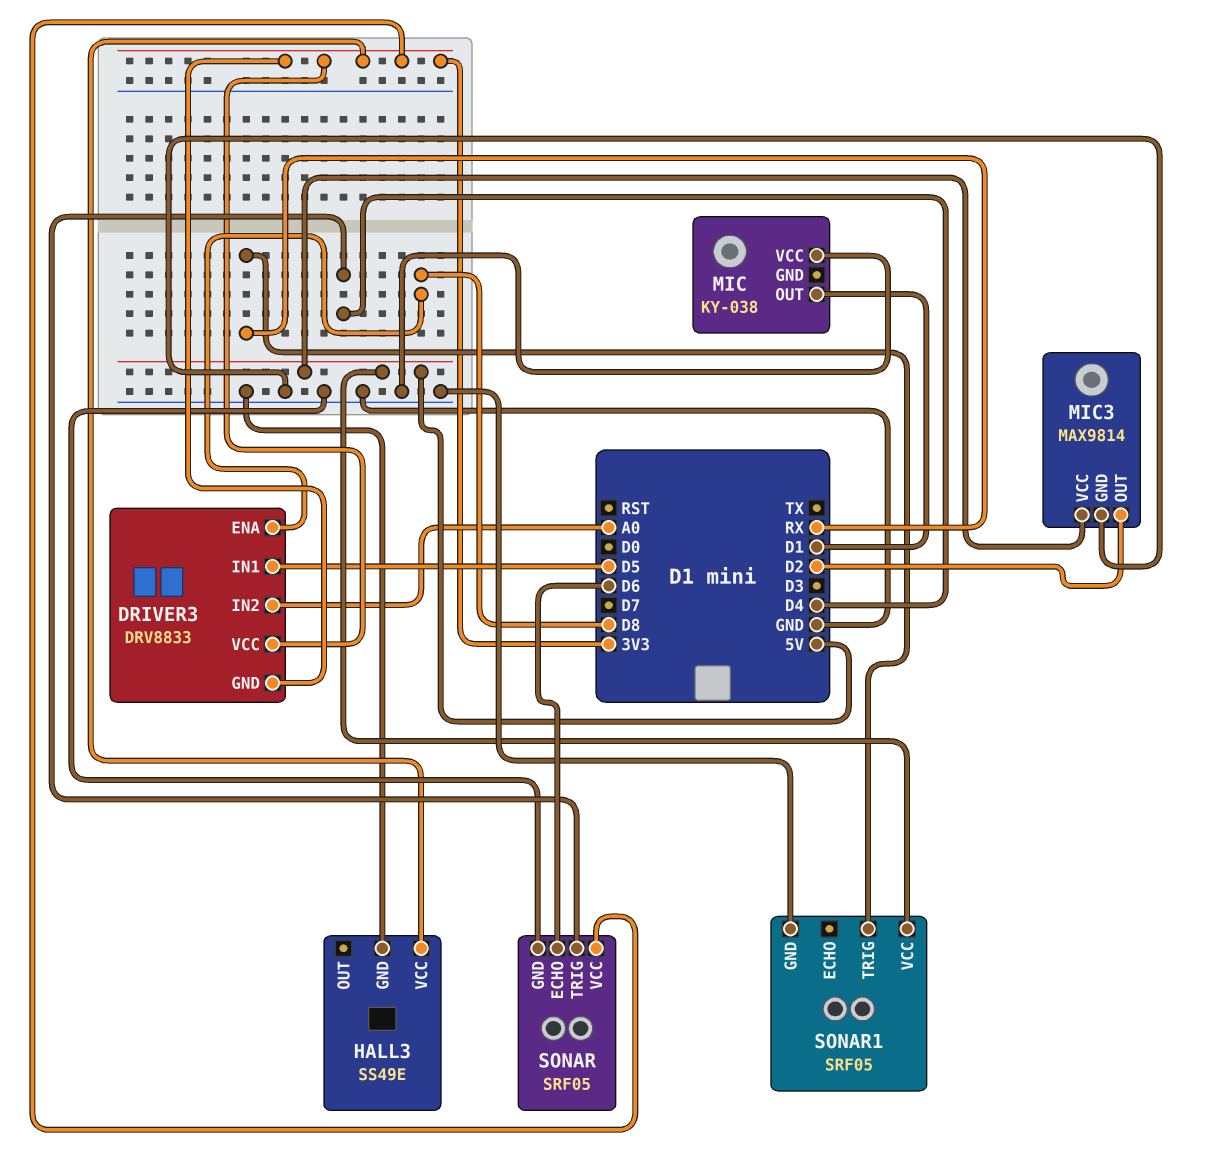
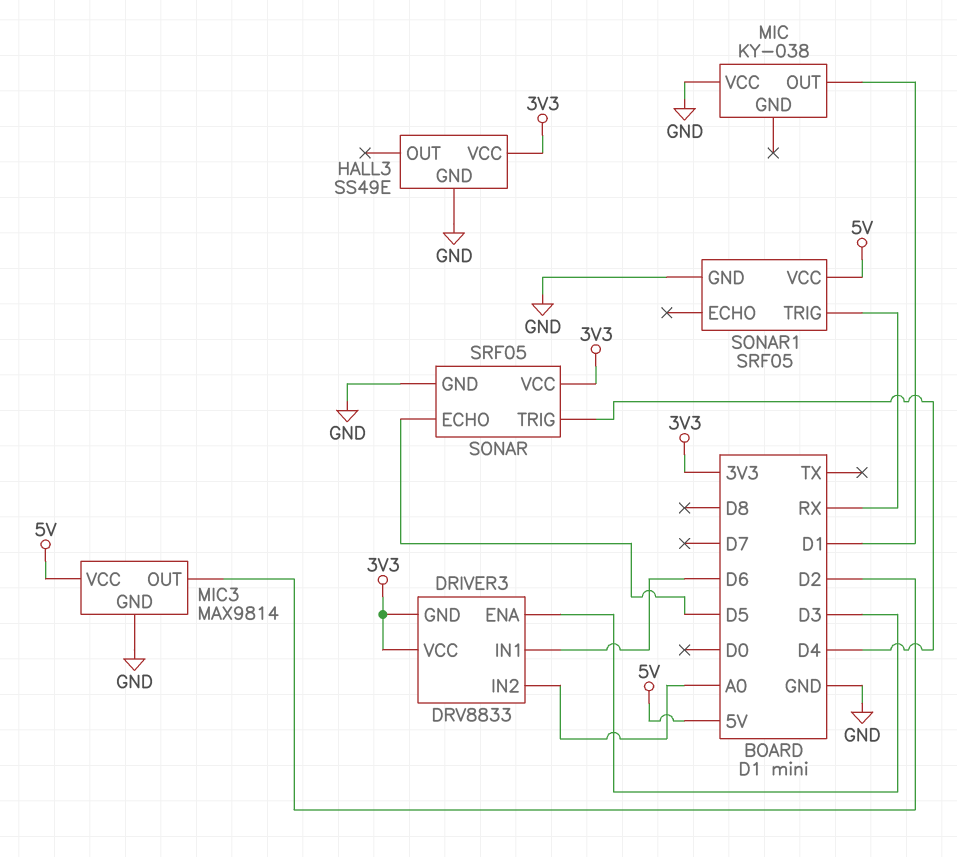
DRIVER3 pin ENA: D8 -> D3
DRIVER3 pin IN1: D5 -> D6
SONAR pin ECHO: D6 -> D5

